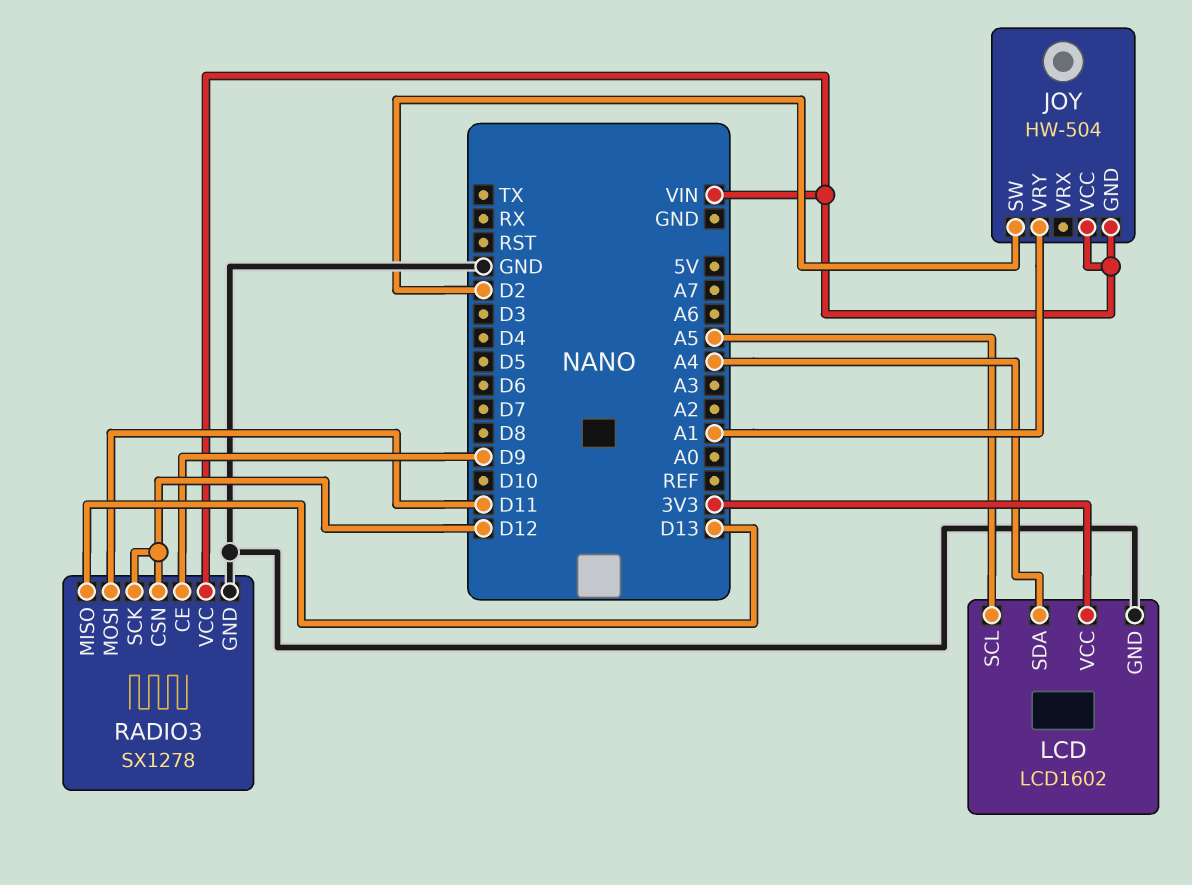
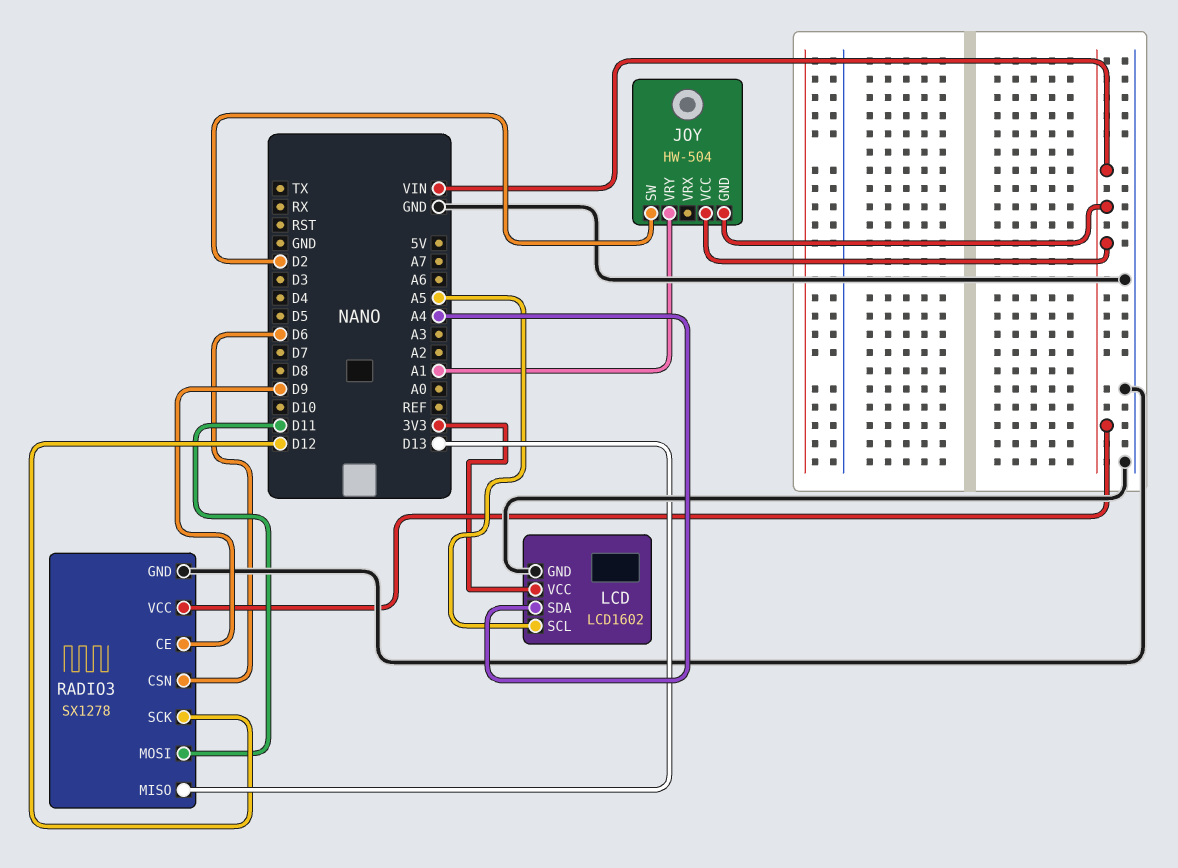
RADIO3 pin CSN: D12 -> D6

